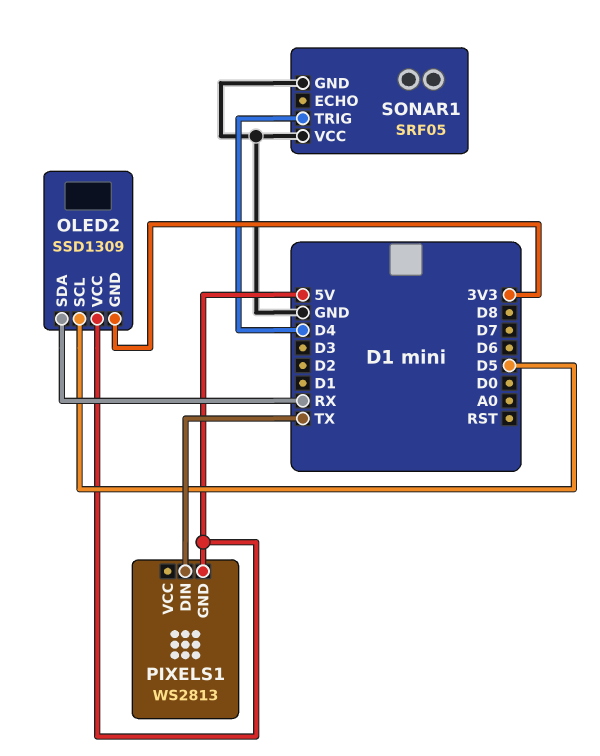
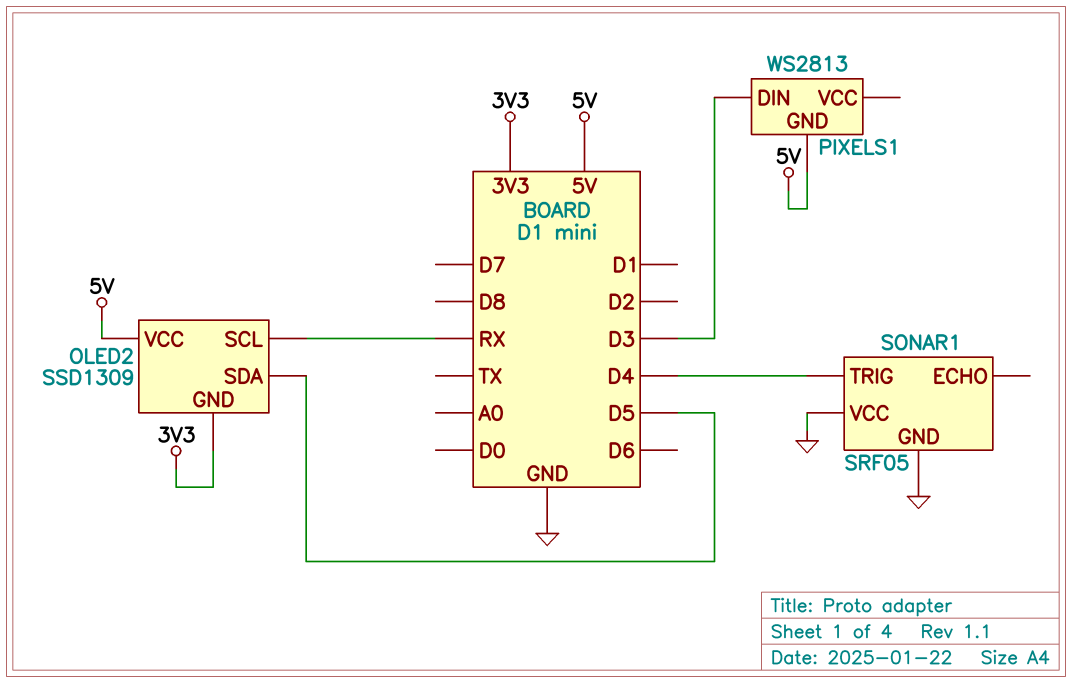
OLED2 pin SCL: D5 -> RX
OLED2 pin SDA: RX -> D5
PIXELS1 pin DIN: TX -> D3

